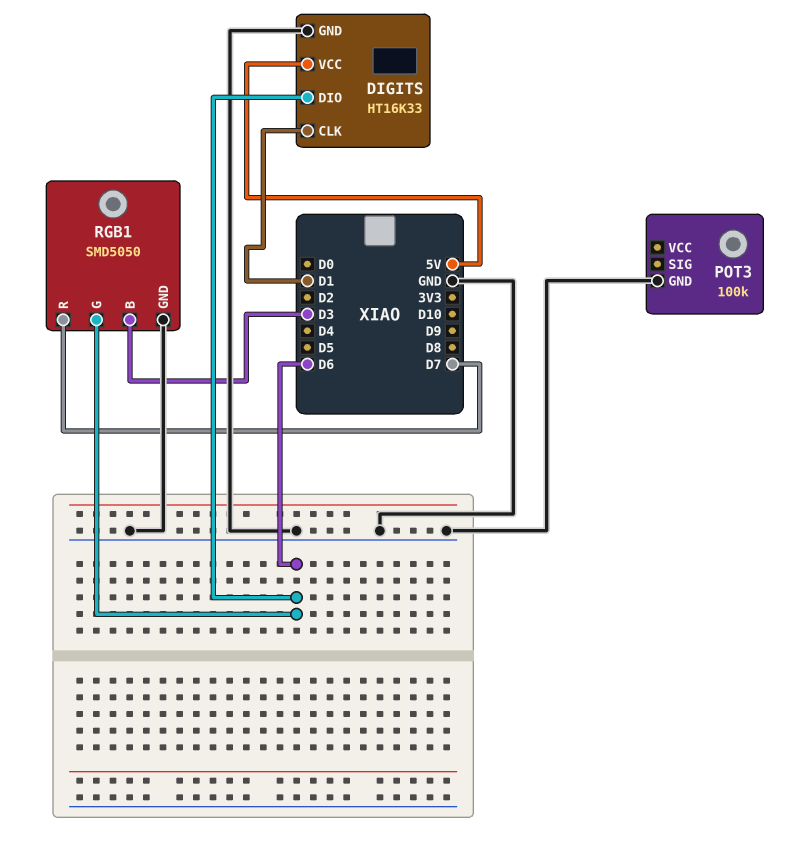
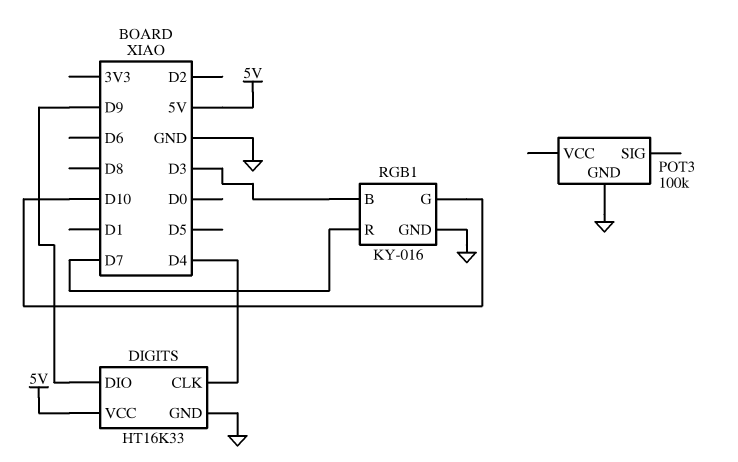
DIGITS pin CLK: D1 -> D4
DIGITS pin DIO: D6 -> D9
RGB1: SMD5050 -> KY-016
RGB1 pin G: D6 -> D10

